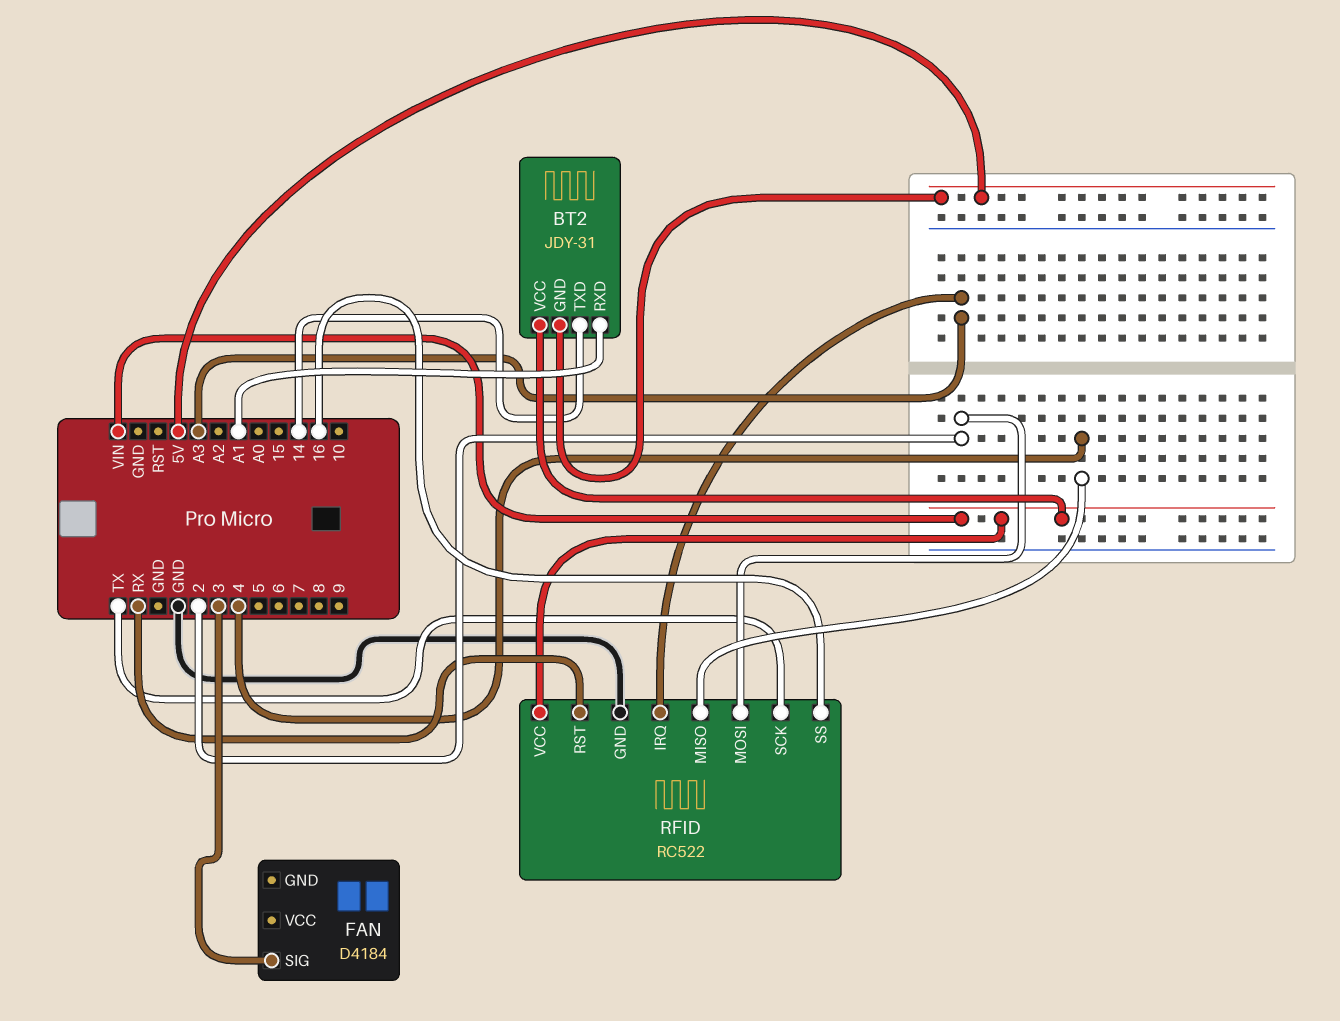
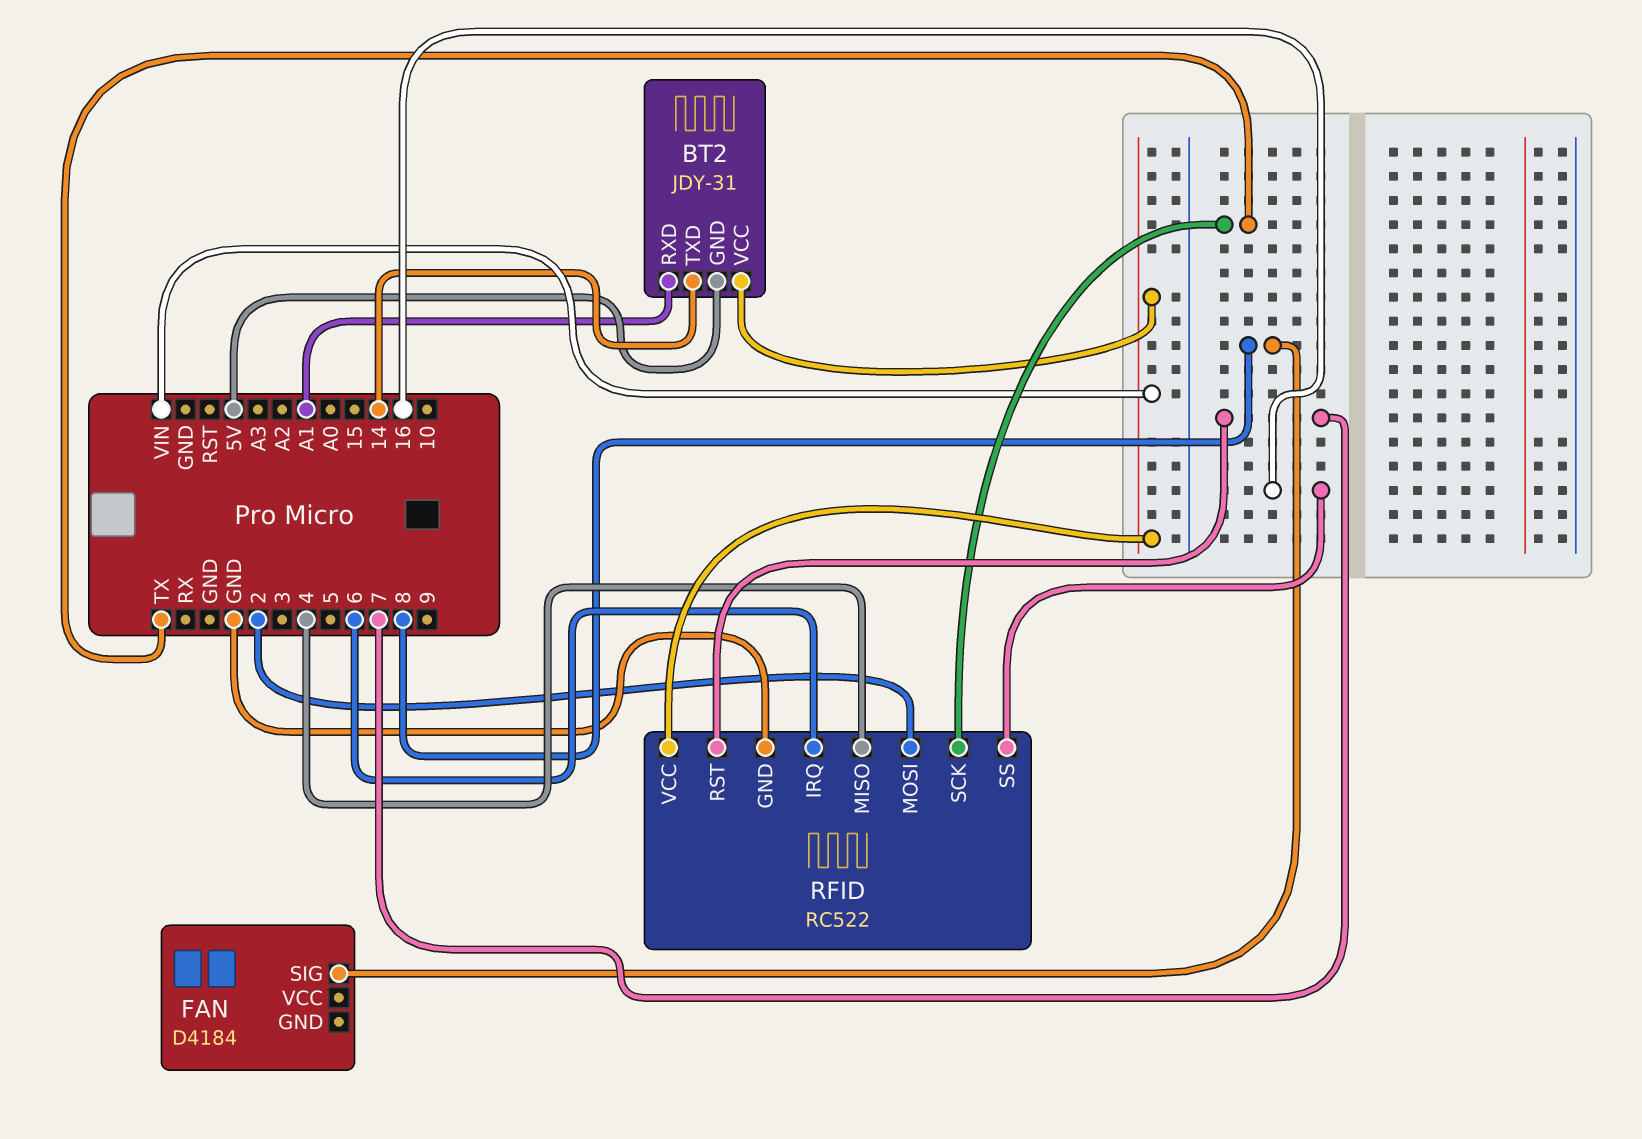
FAN pin SIG: 3 -> 8
RFID pin IRQ: A3 -> 6
RFID pin RST: RX -> 7

